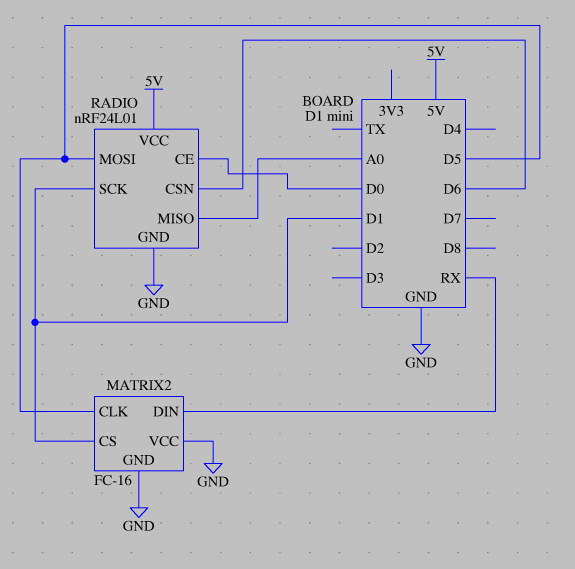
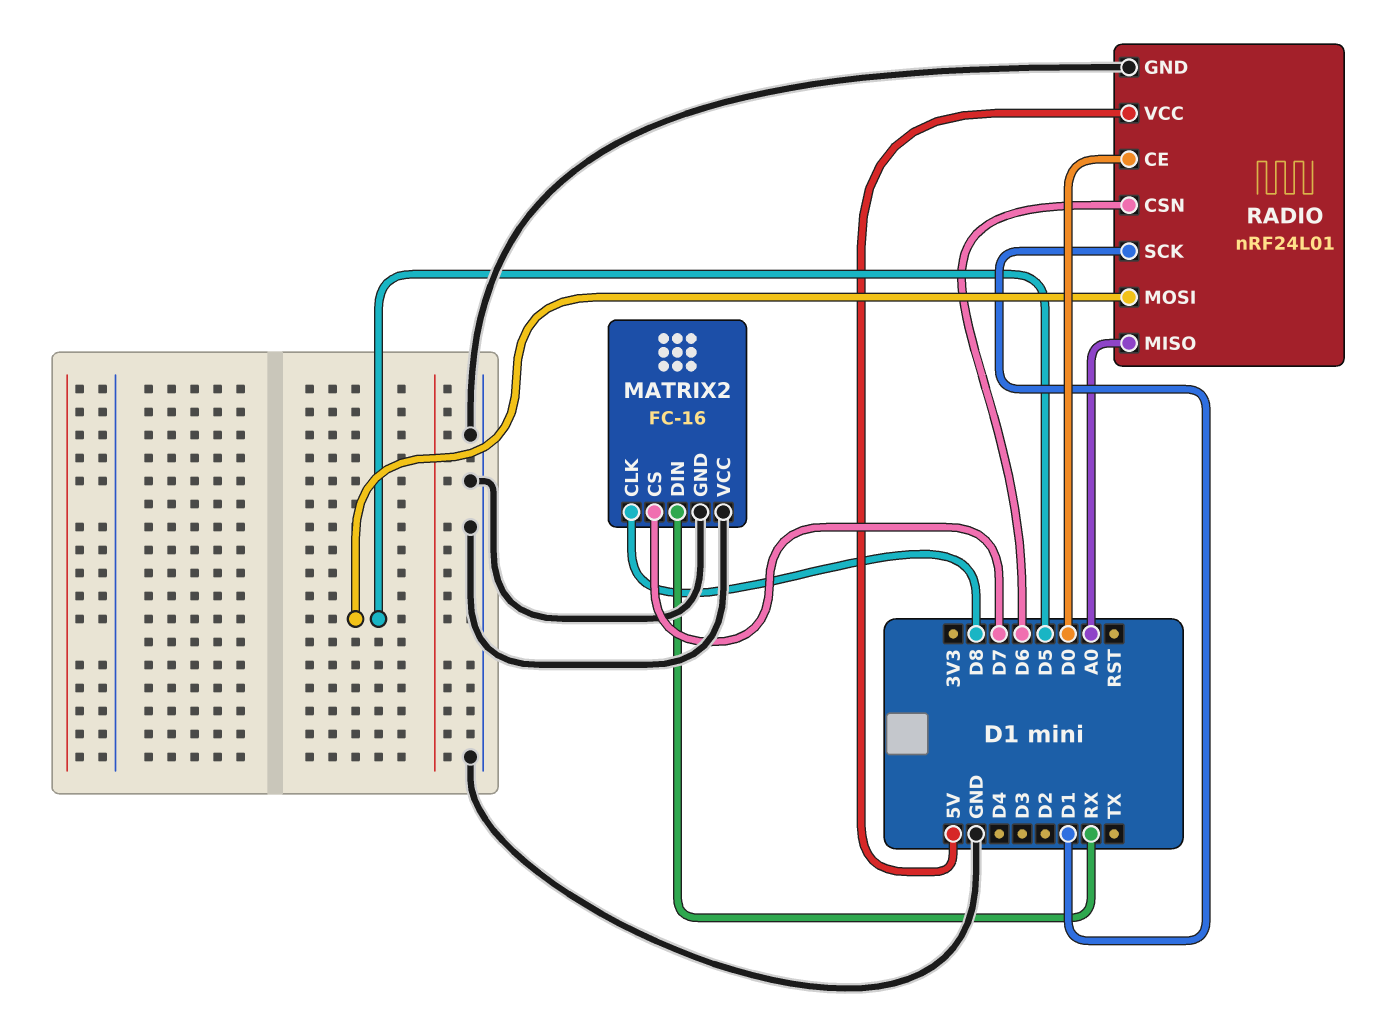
MATRIX2 pin CLK: D5 -> D8
MATRIX2 pin CS: D1 -> D7

